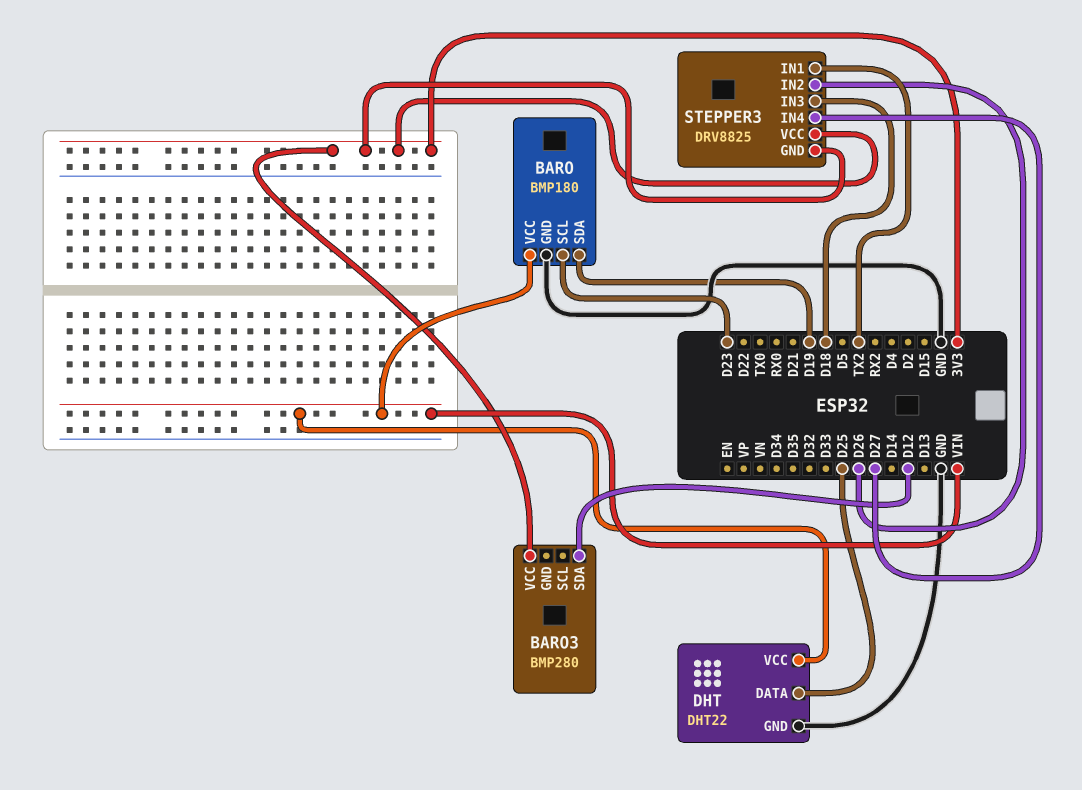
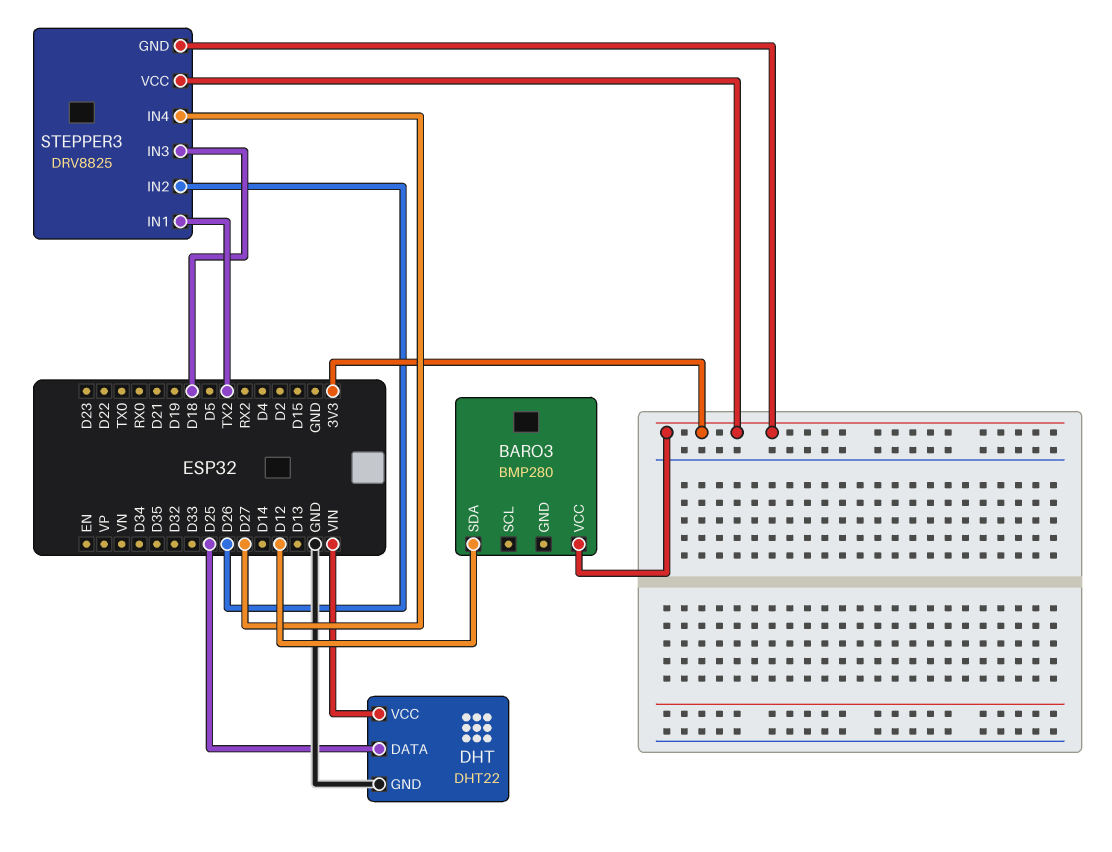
BARO: BMP180 -> none
BARO pin GND: GND -> none
BARO pin SCL: D23 -> none
BARO pin SDA: D19 -> none
BARO pin VCC: VIN -> none

